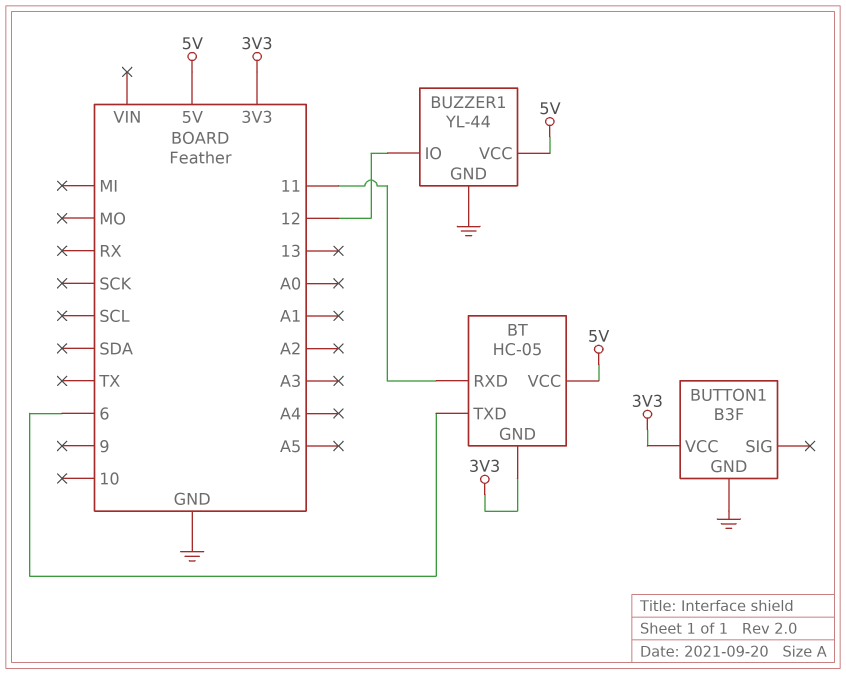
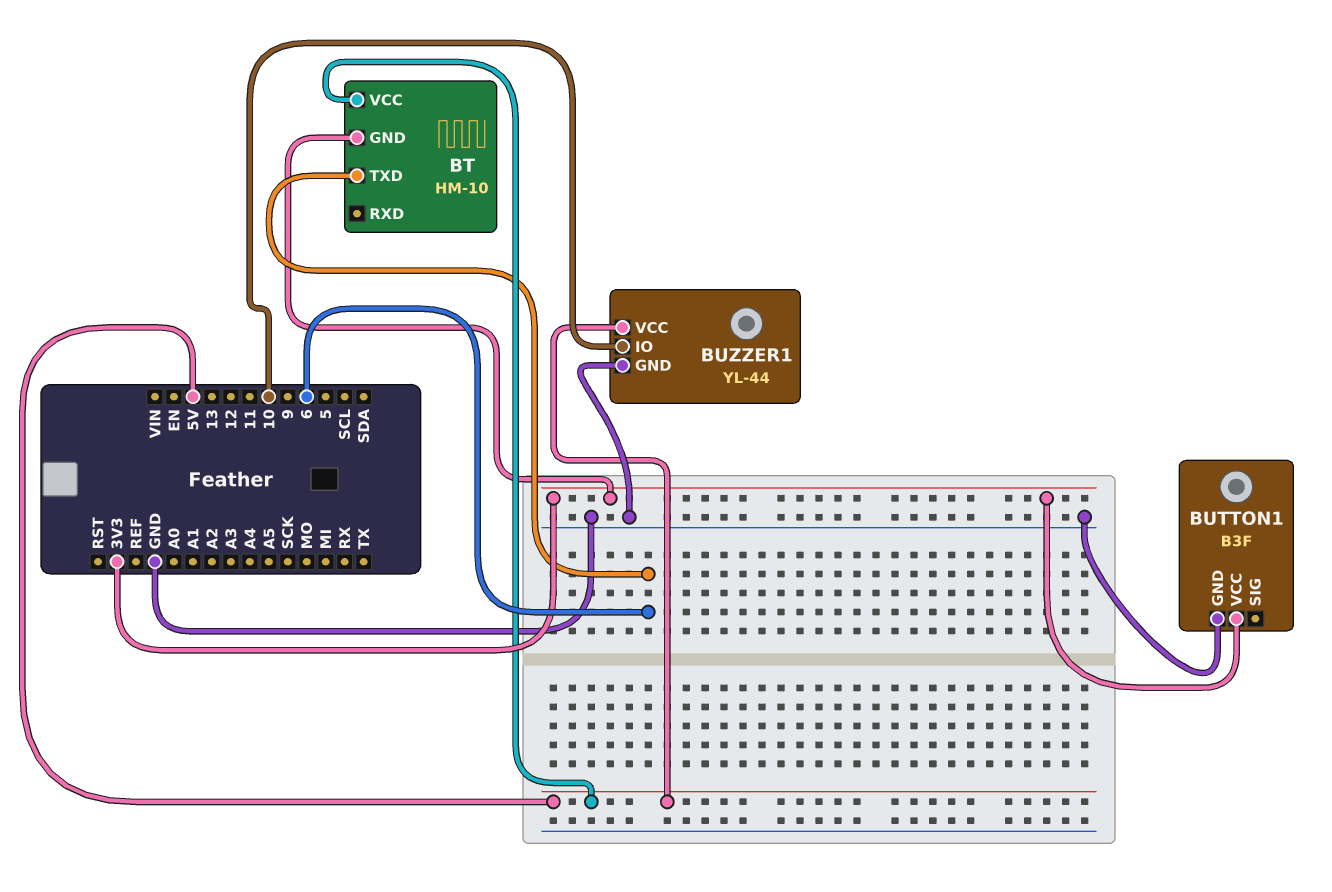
BT: HC-05 -> HM-10
BT pin RXD: 11 -> none
BUZZER1 pin IO: 12 -> 10

